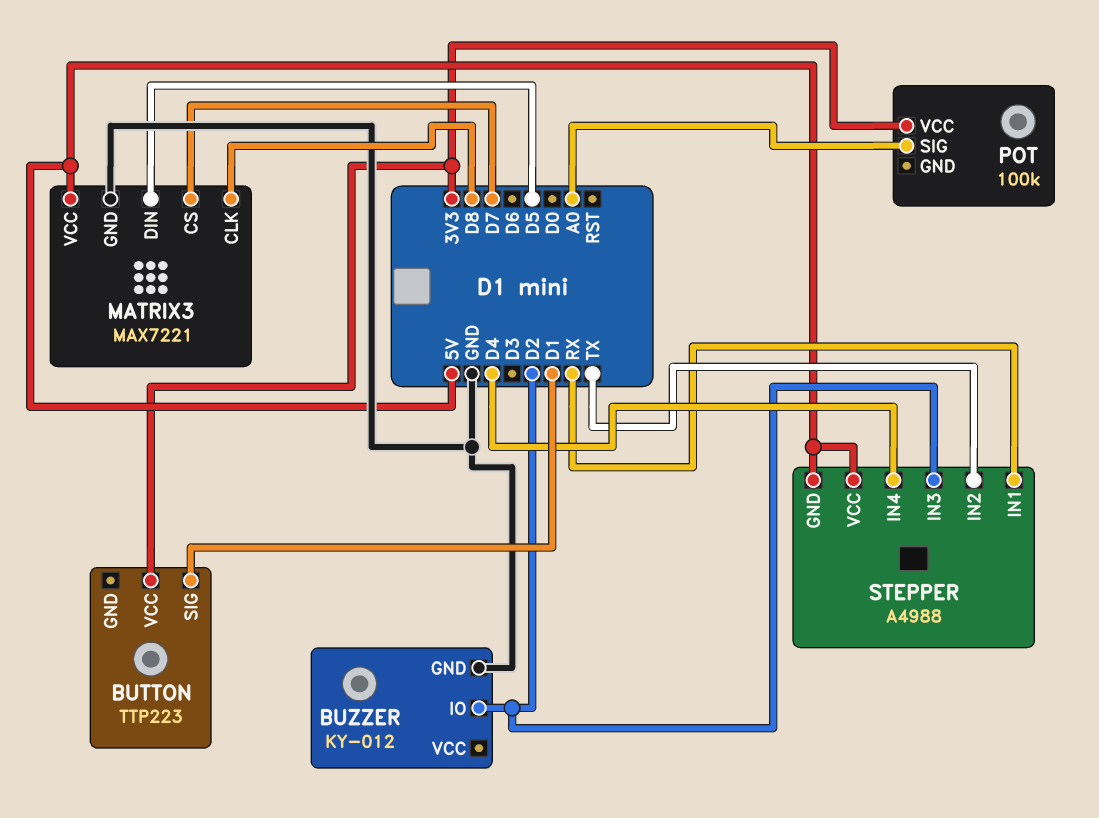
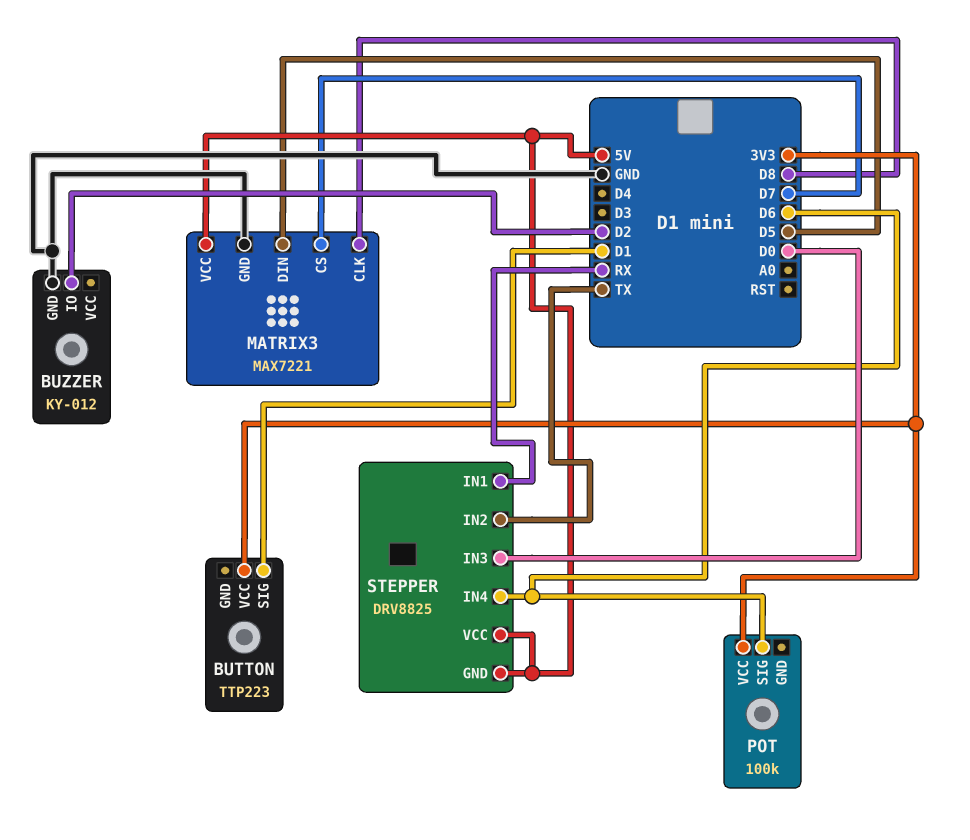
POT pin SIG: A0 -> D6
STEPPER: A4988 -> DRV8825
STEPPER pin IN3: D2 -> D0
STEPPER pin IN4: D4 -> D6

